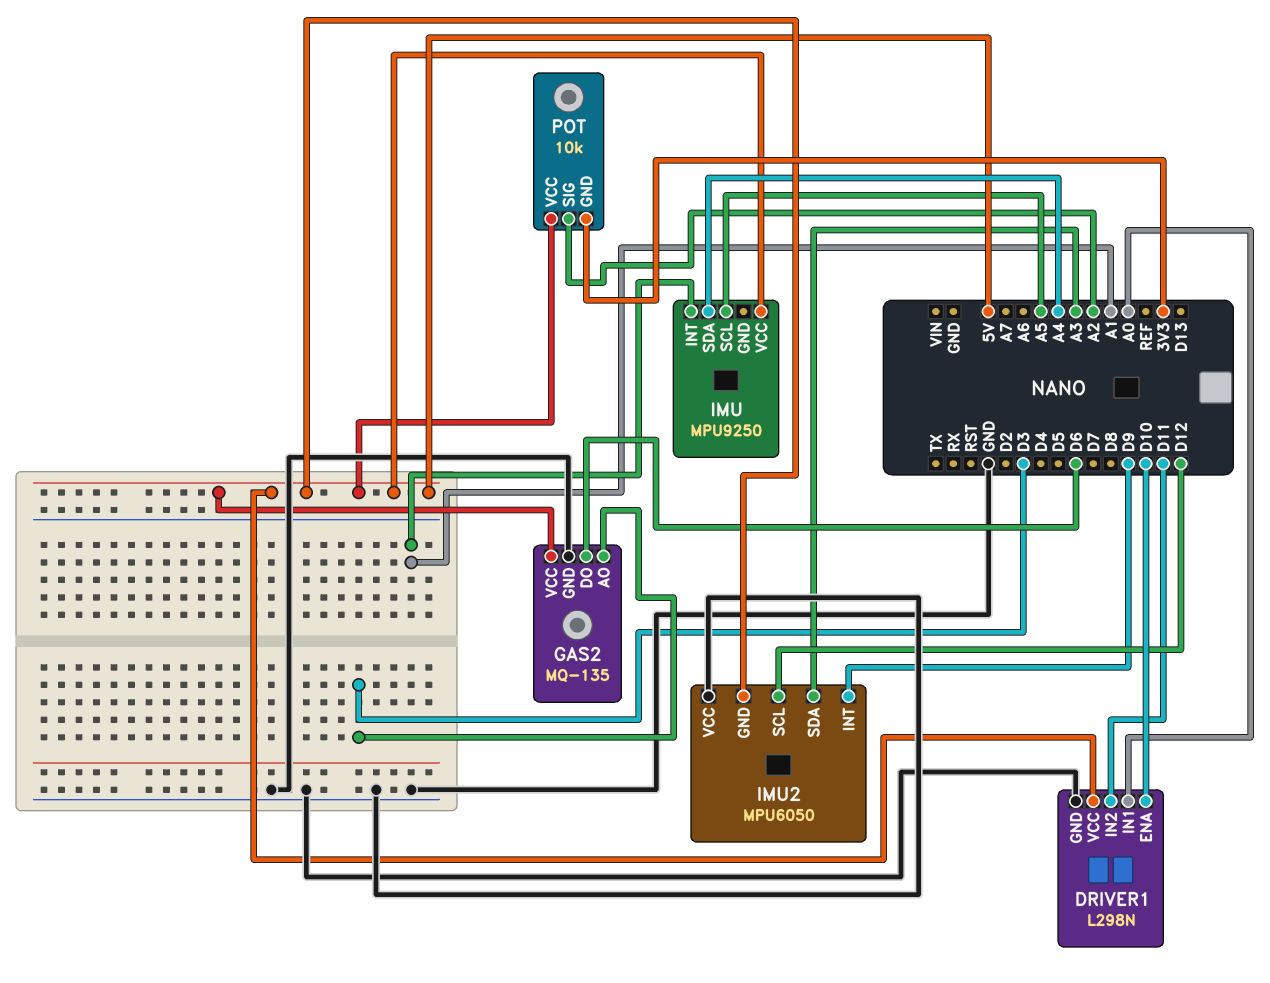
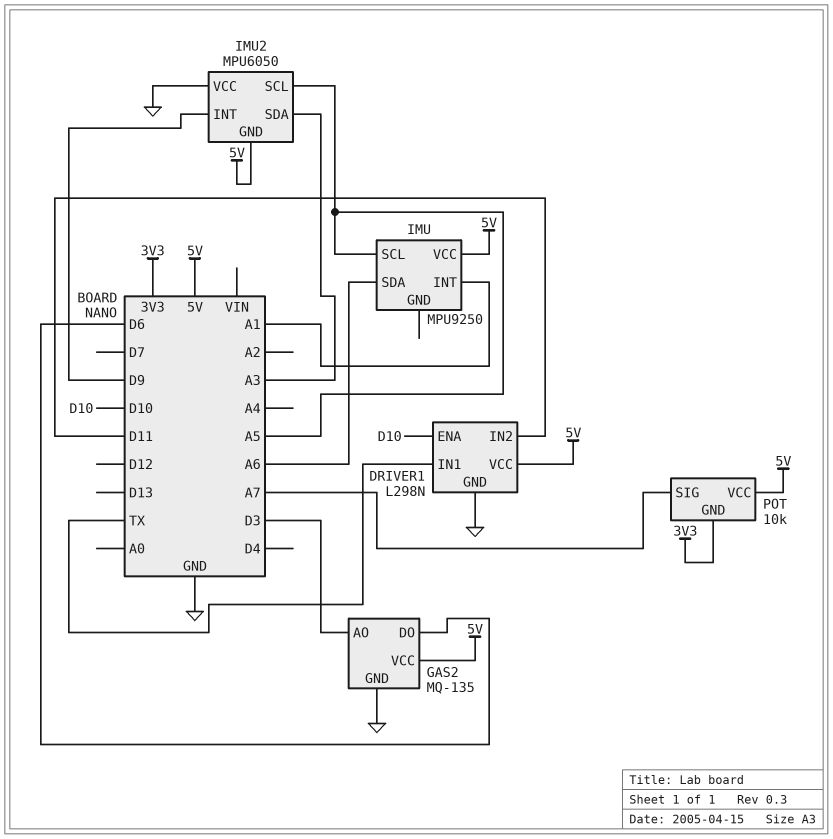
DRIVER1 pin IN1: A0 -> TX
IMU pin SDA: A4 -> A6
IMU2 pin SCL: D12 -> A5
POT pin SIG: A2 -> A7

